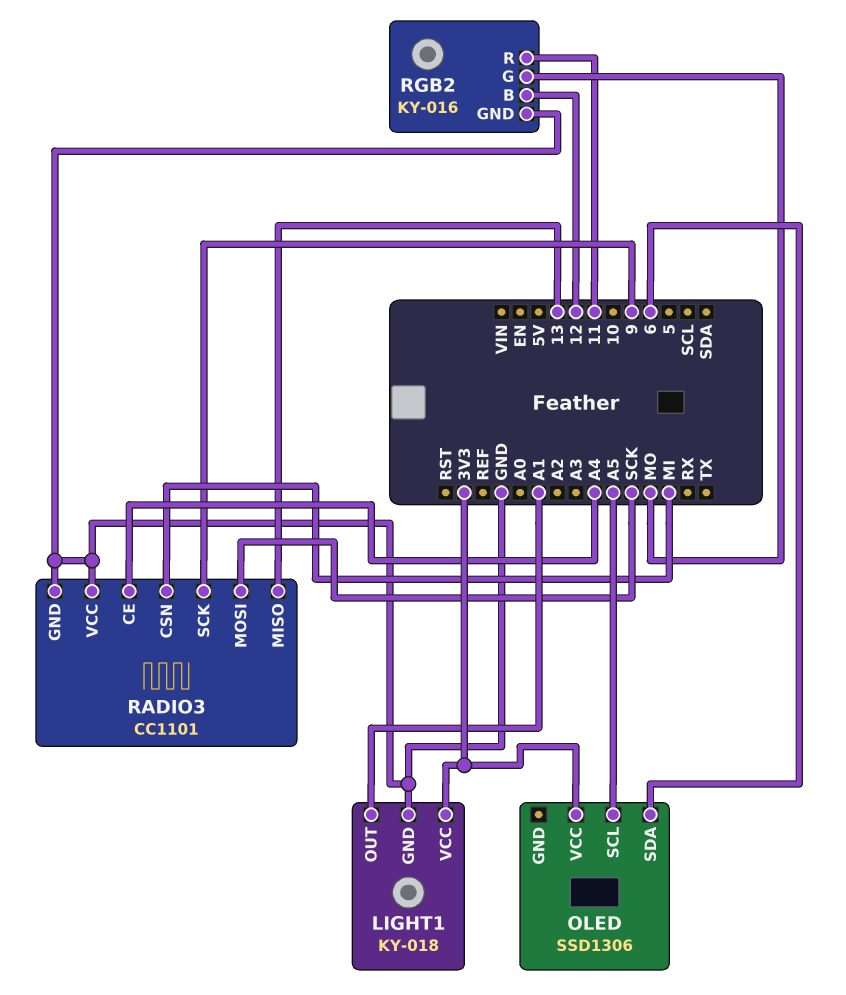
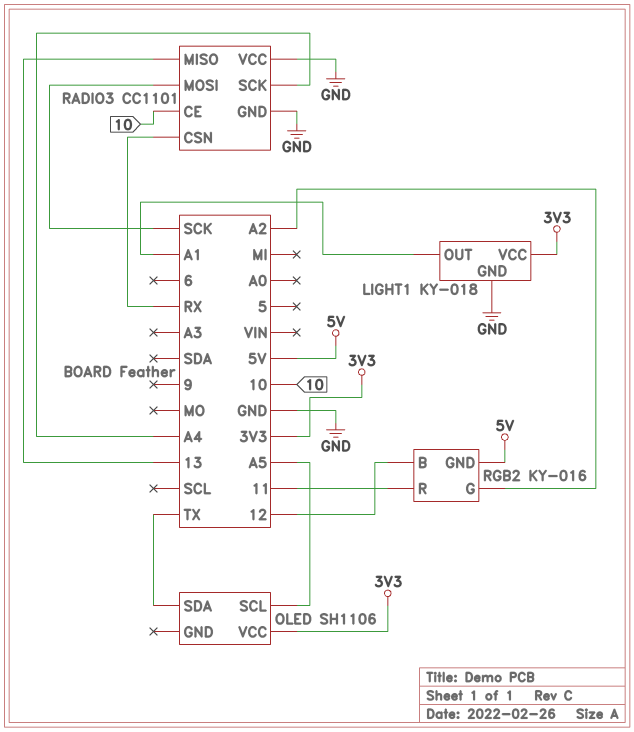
OLED: SSD1306 -> SH1106
OLED pin SDA: 6 -> TX
RADIO3 pin CE: A4 -> 10
RADIO3 pin CSN: MI -> RX
RADIO3 pin SCK: 9 -> A4
RGB2 pin G: MO -> A2
RGB2 pin GND: GND -> 5V

